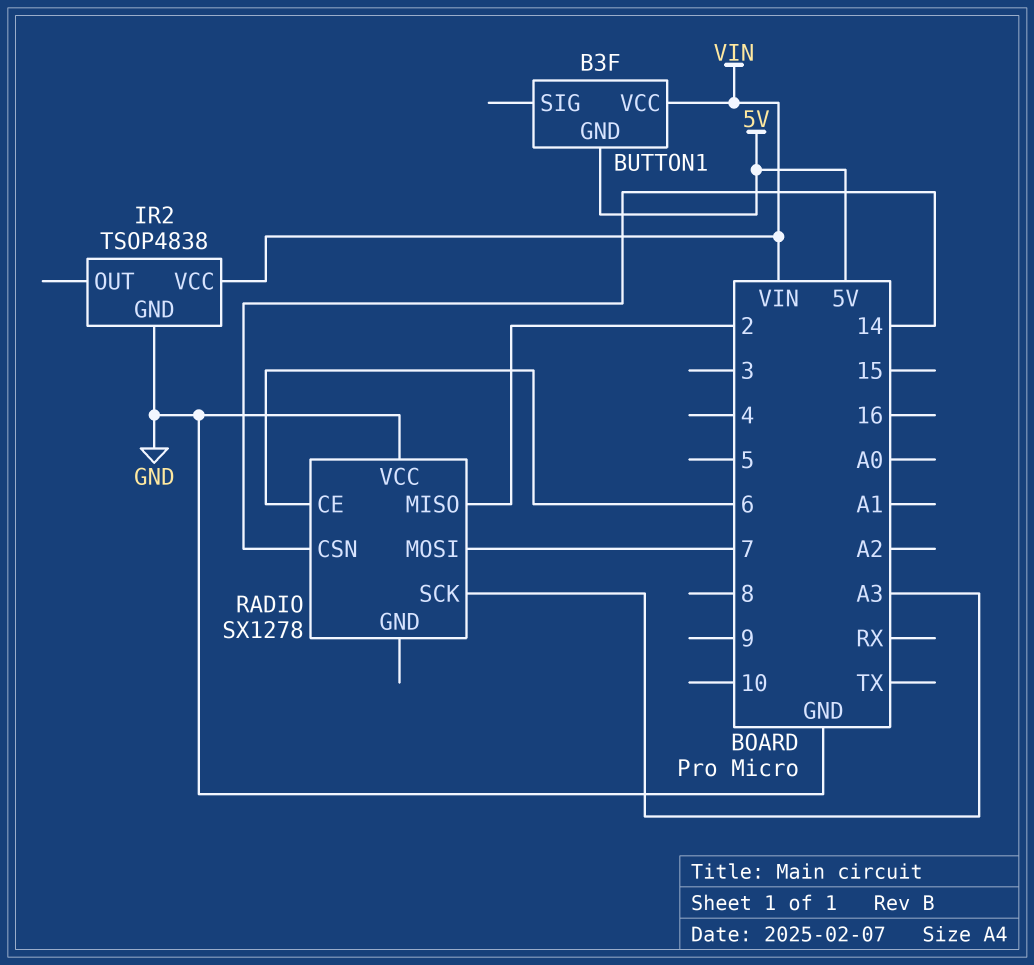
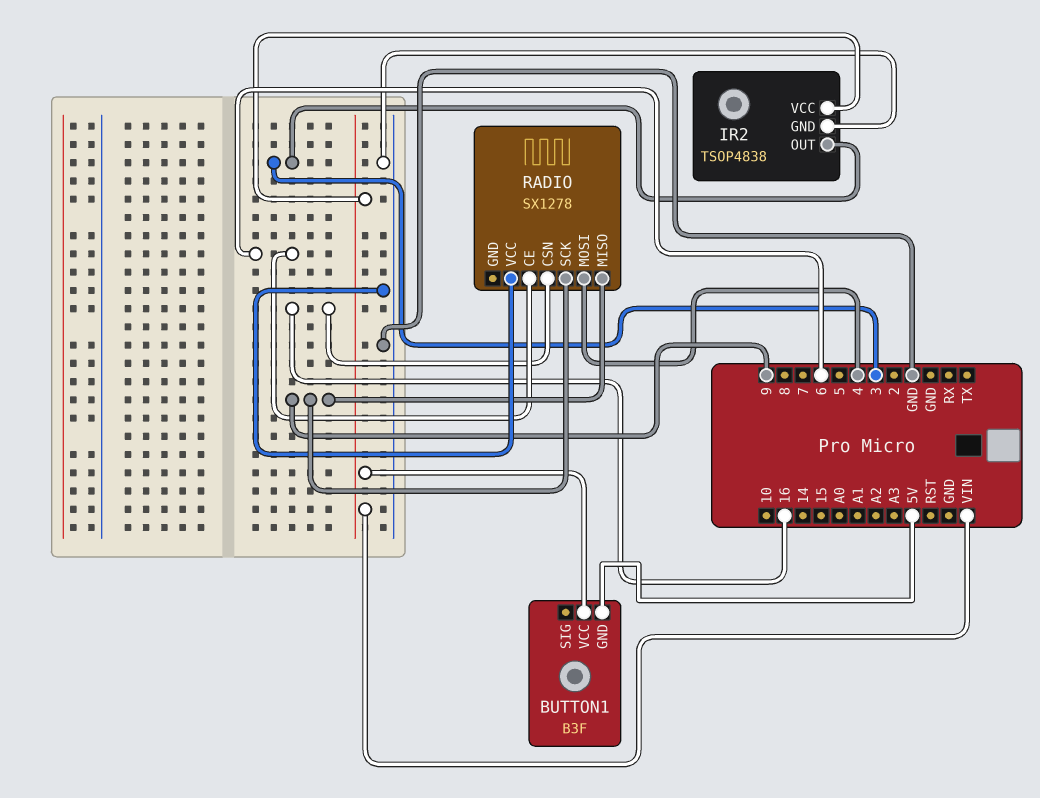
IR2 pin OUT: none -> 3
RADIO pin CSN: 14 -> 16
RADIO pin MISO: 2 -> 9
RADIO pin MOSI: 7 -> 4
RADIO pin SCK: A3 -> 9

